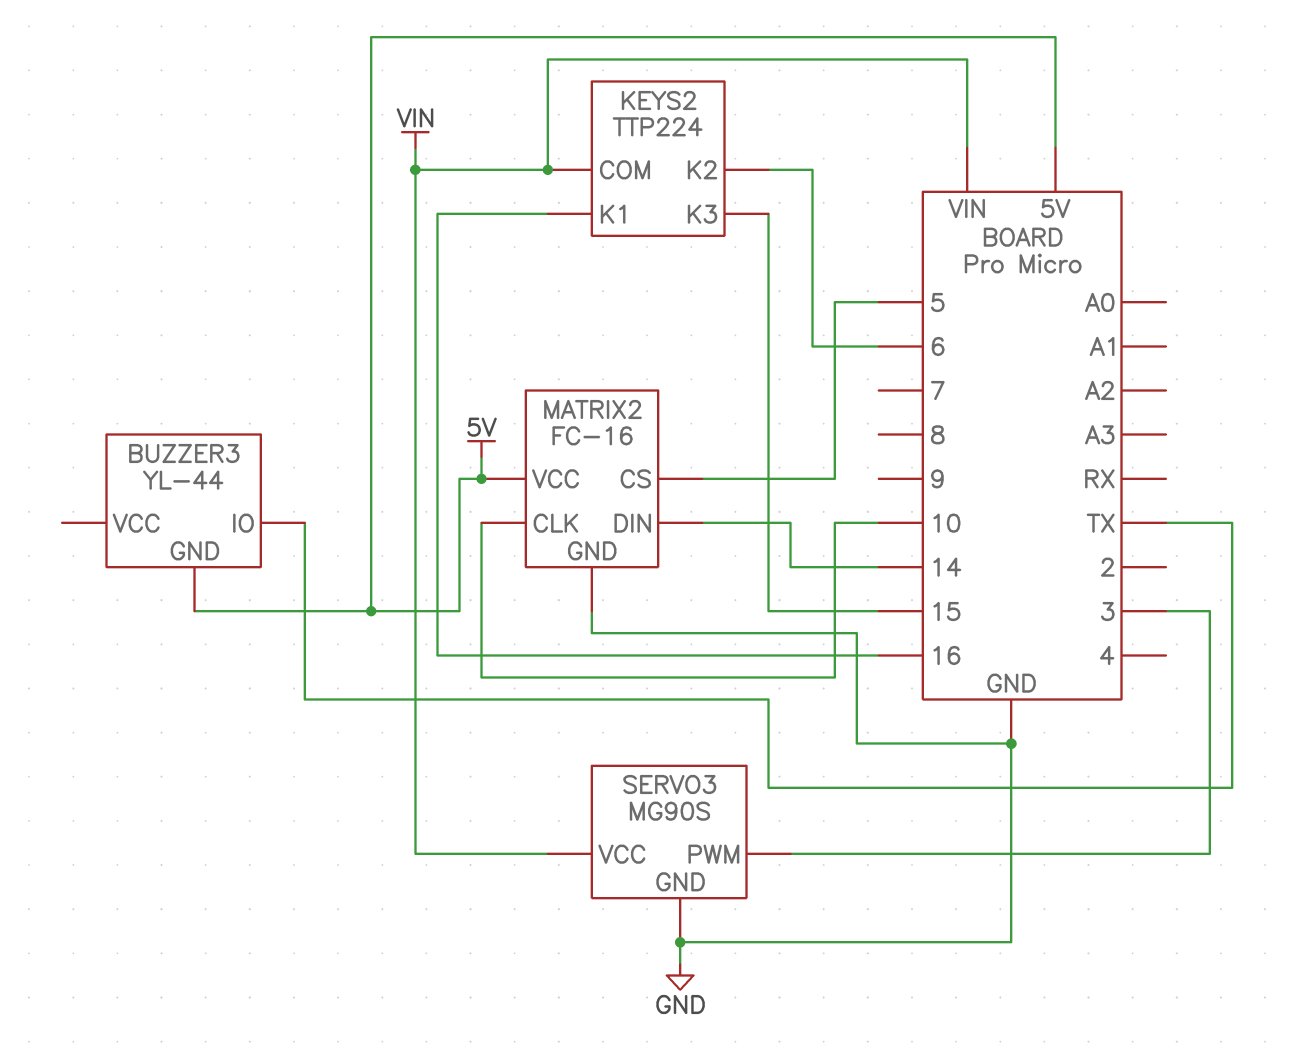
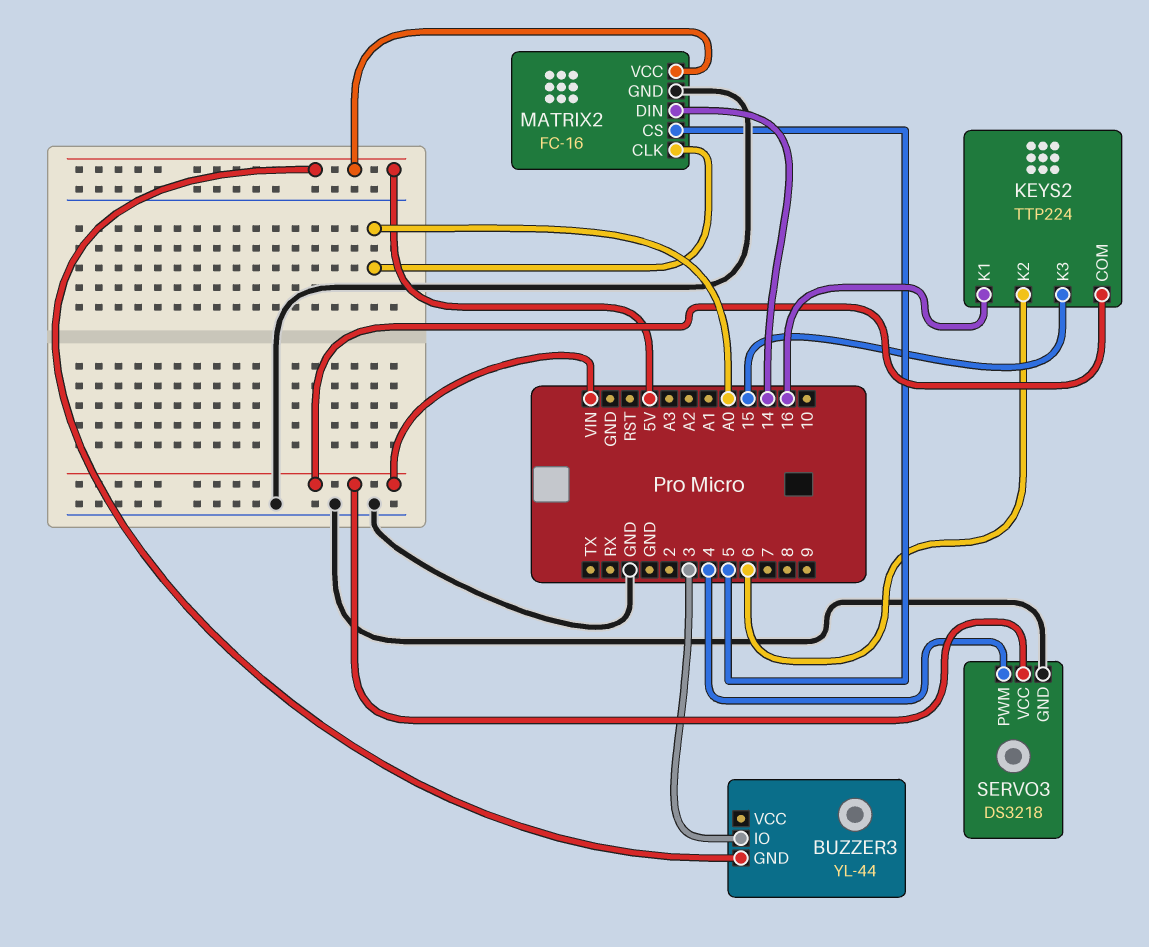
BUZZER3 pin IO: TX -> 3
MATRIX2 pin CLK: 10 -> A0
SERVO3: MG90S -> DS3218
SERVO3 pin PWM: 3 -> 4

